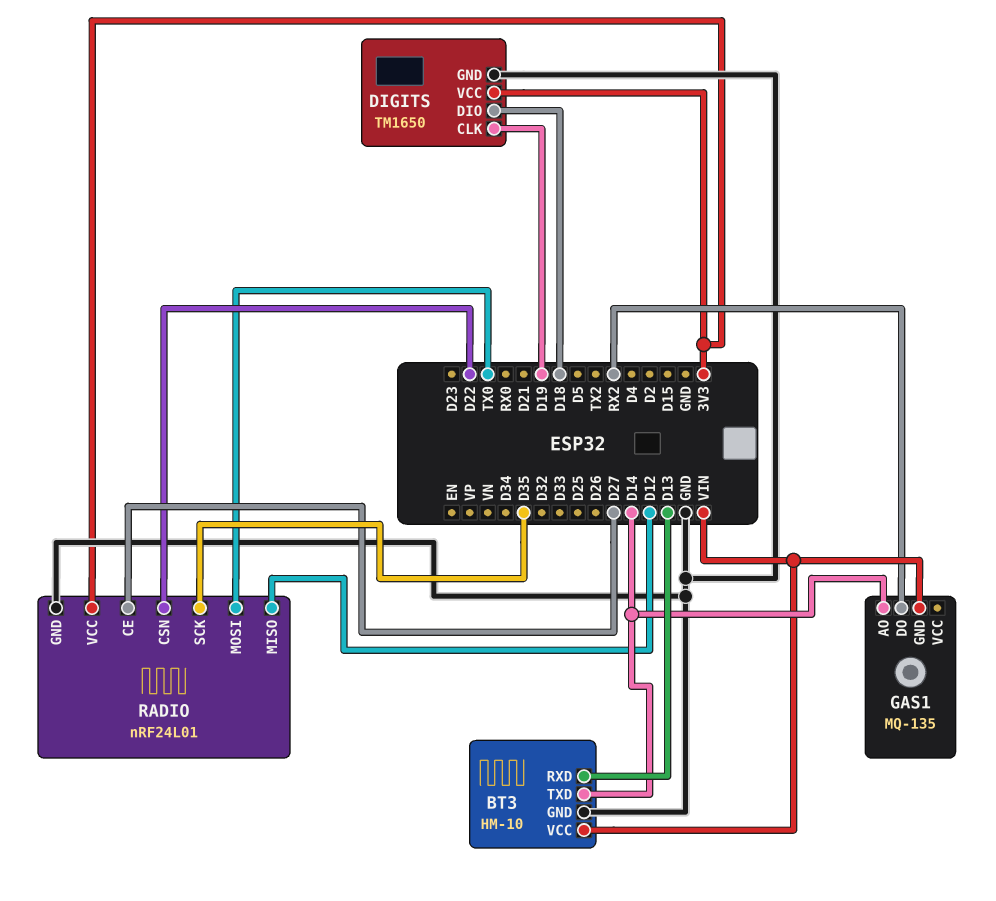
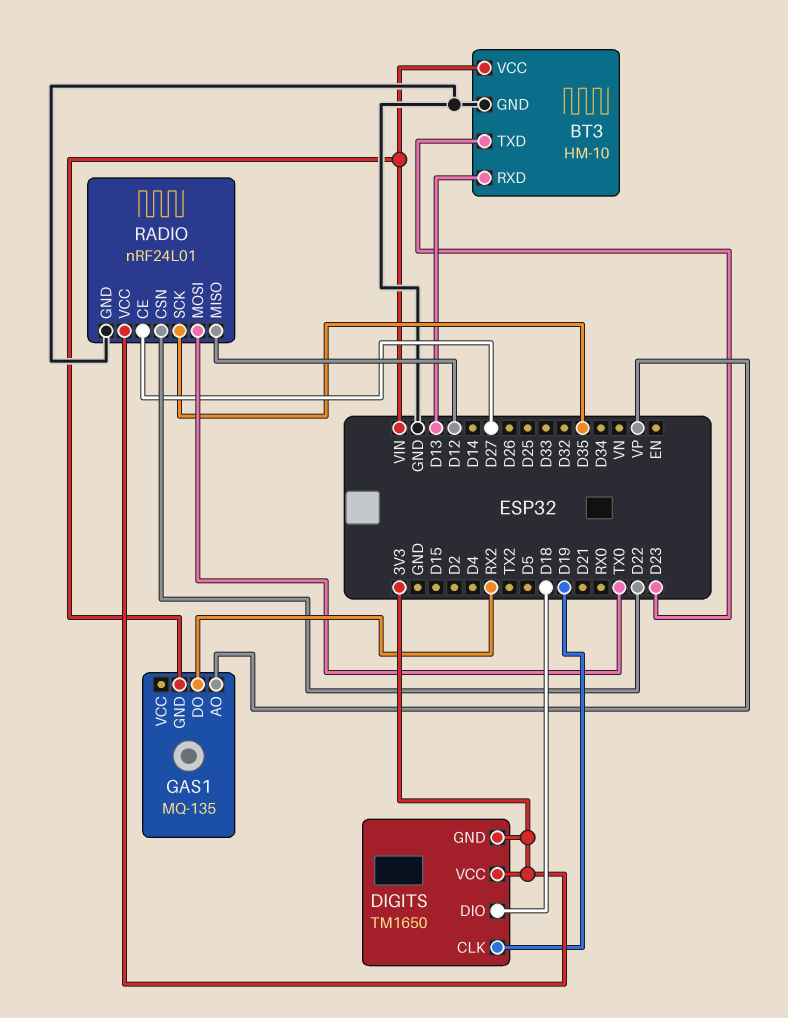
BT3 pin TXD: D14 -> D23
DIGITS pin GND: GND -> 3V3
GAS1 pin AO: D14 -> VP

